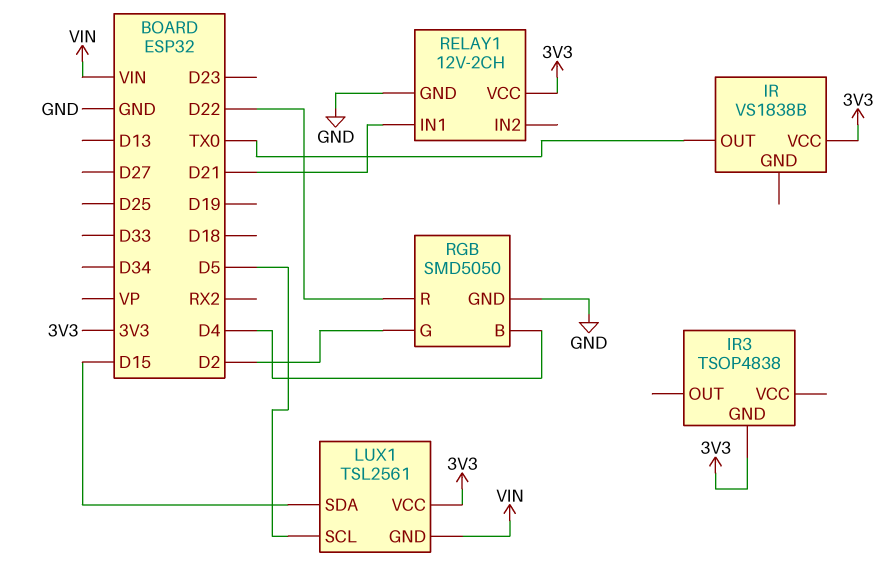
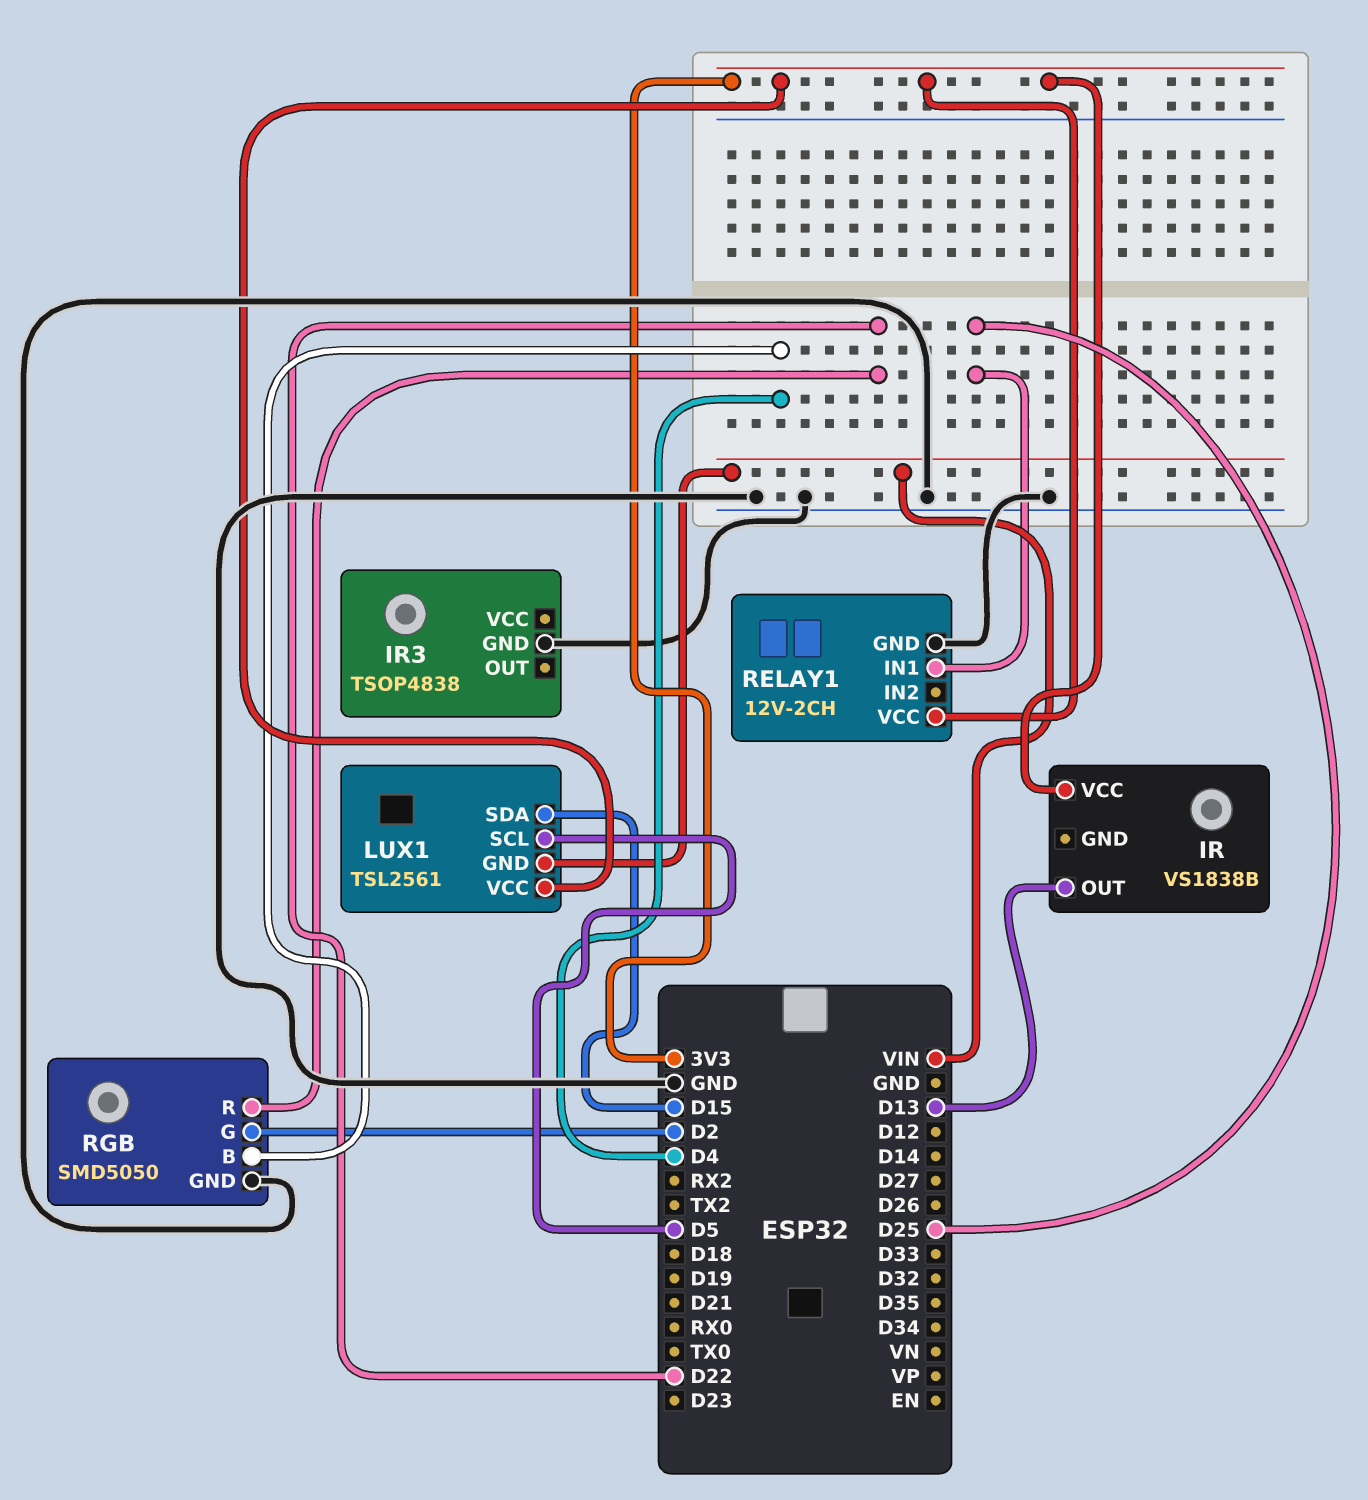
IR pin OUT: TX0 -> D13
IR3 pin GND: 3V3 -> GND
RELAY1 pin IN1: D21 -> D25

